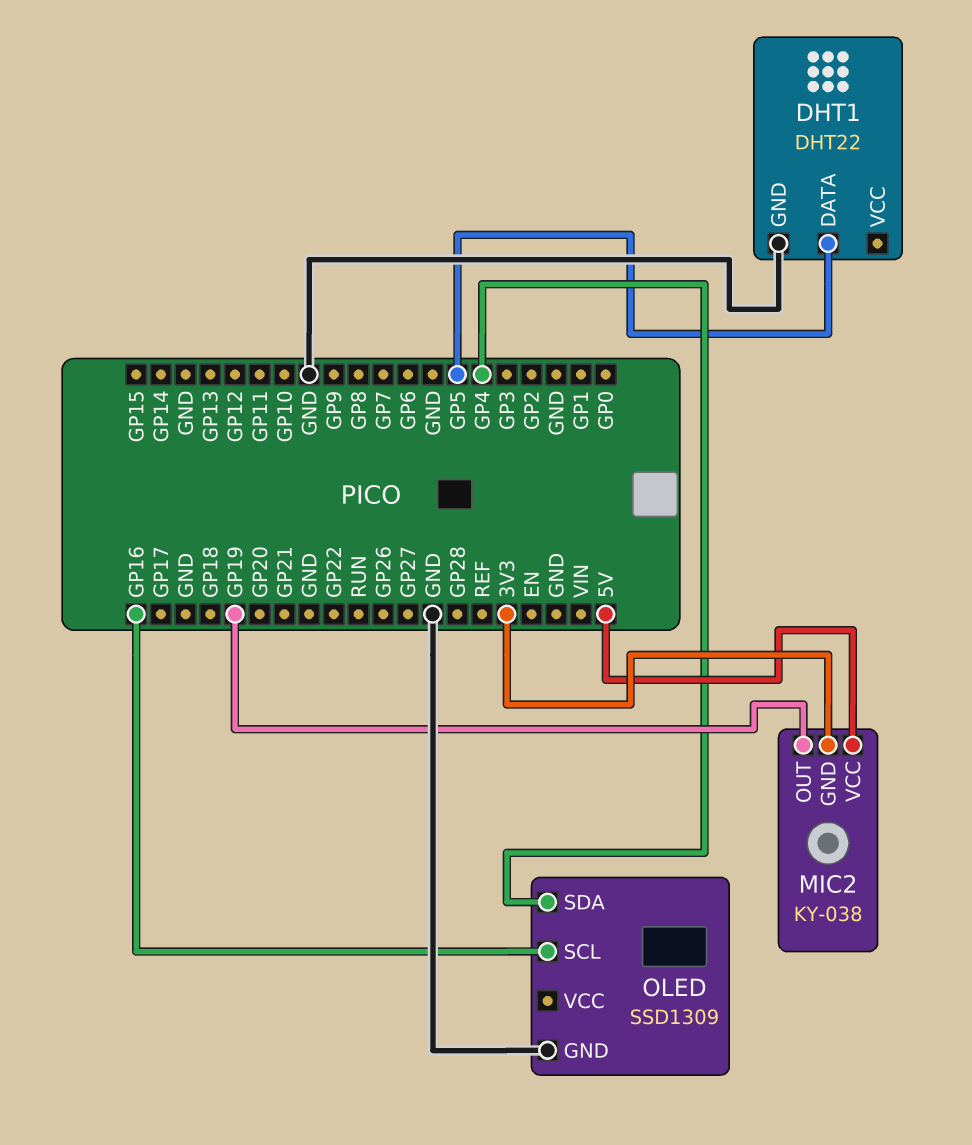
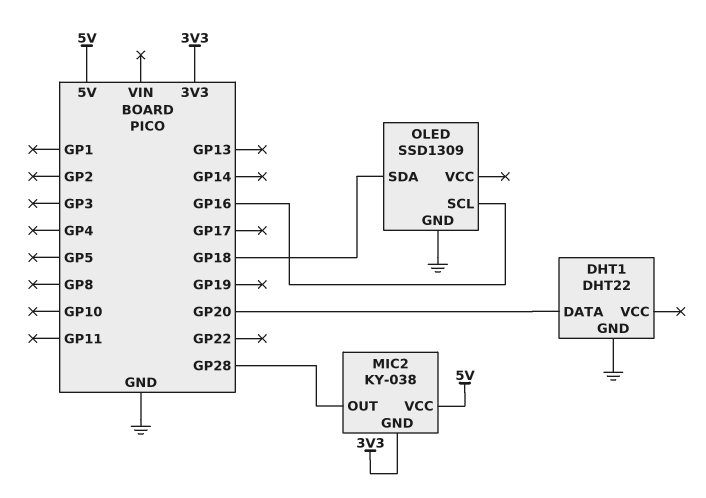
DHT1 pin DATA: GP5 -> GP20
MIC2 pin OUT: GP19 -> GP28
OLED pin SDA: GP4 -> GP18

